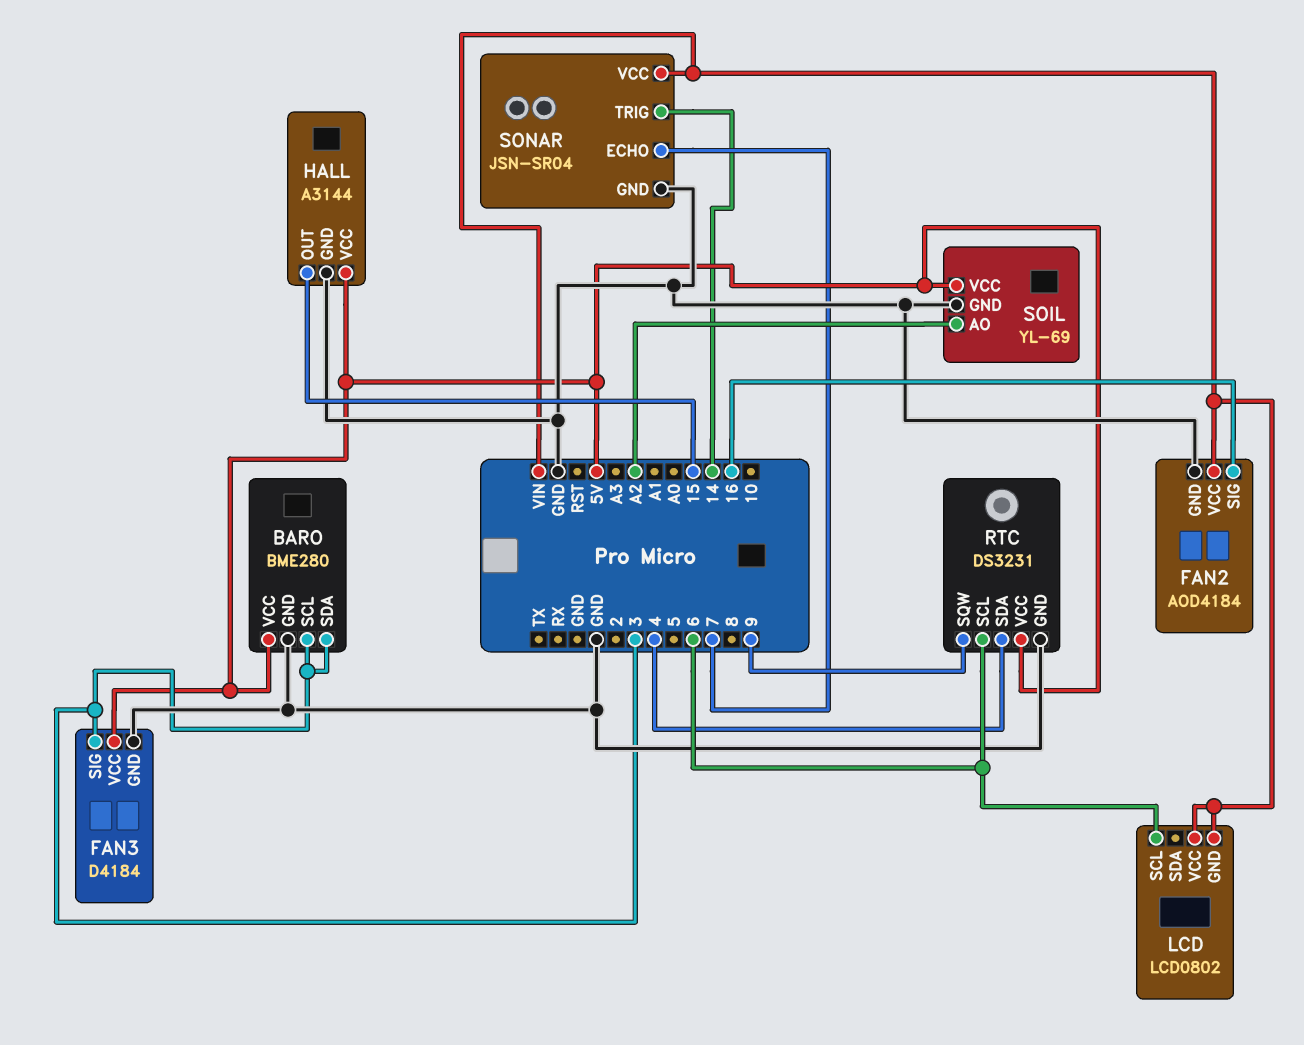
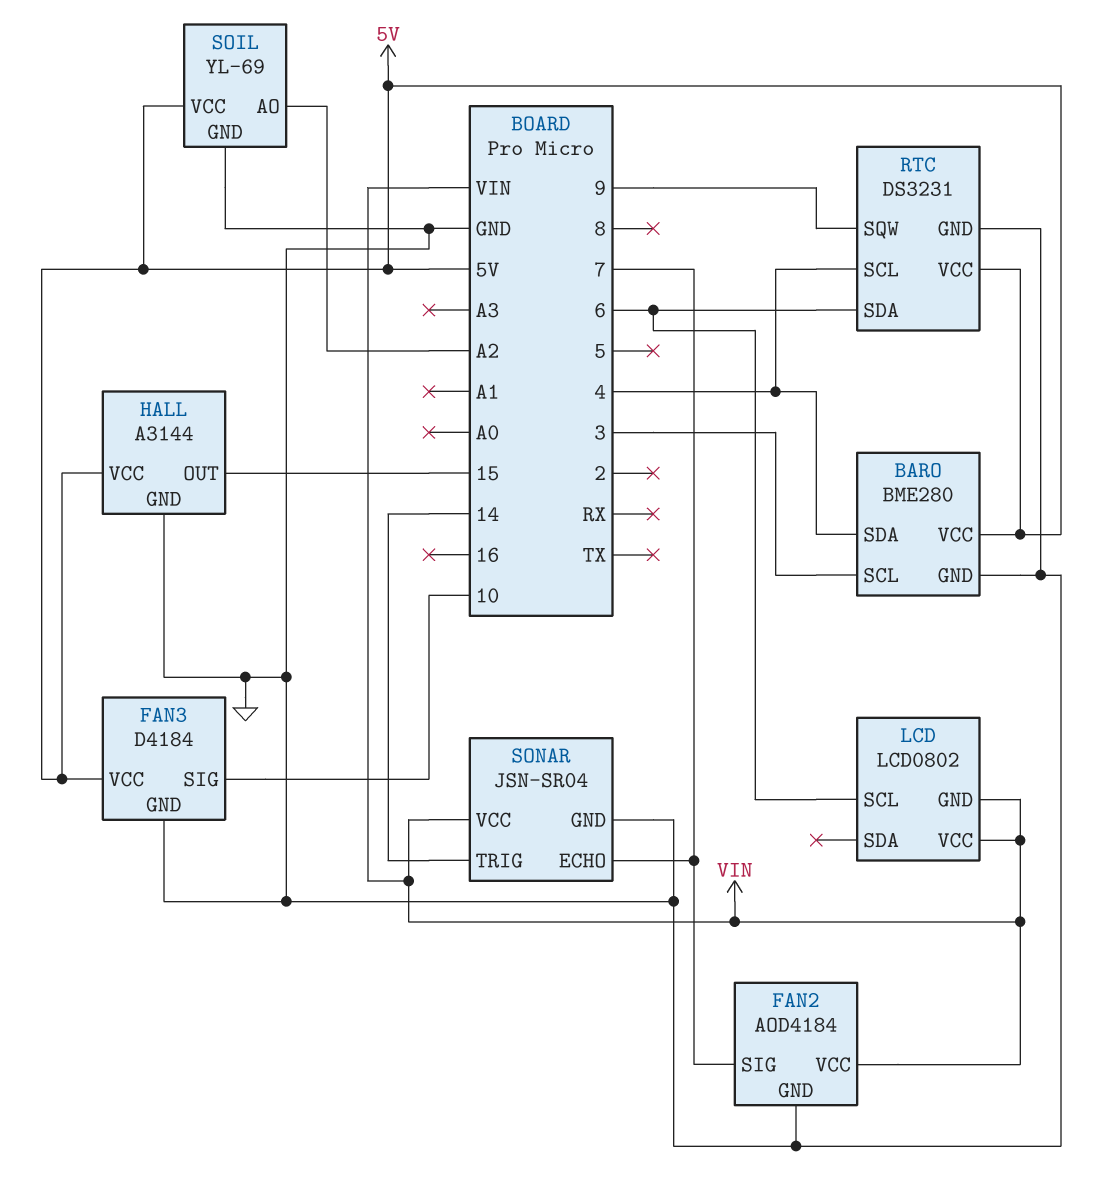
BARO pin SDA: 3 -> 4
FAN2 pin SIG: 16 -> 7
FAN3 pin SIG: 3 -> 10
RTC pin SCL: 6 -> 4
RTC pin SDA: 4 -> 6

